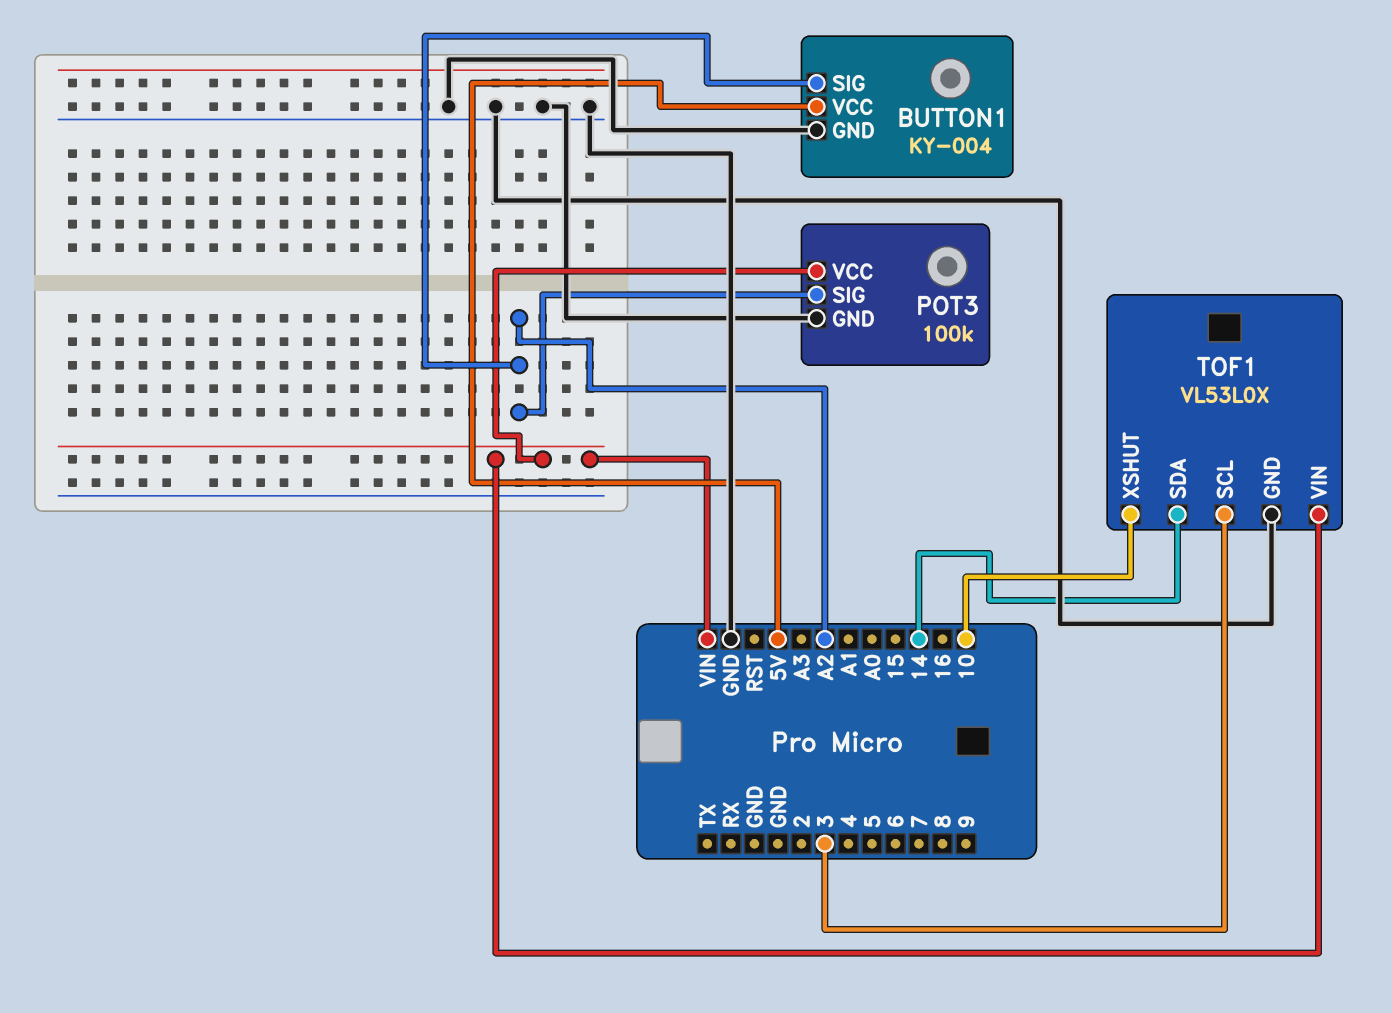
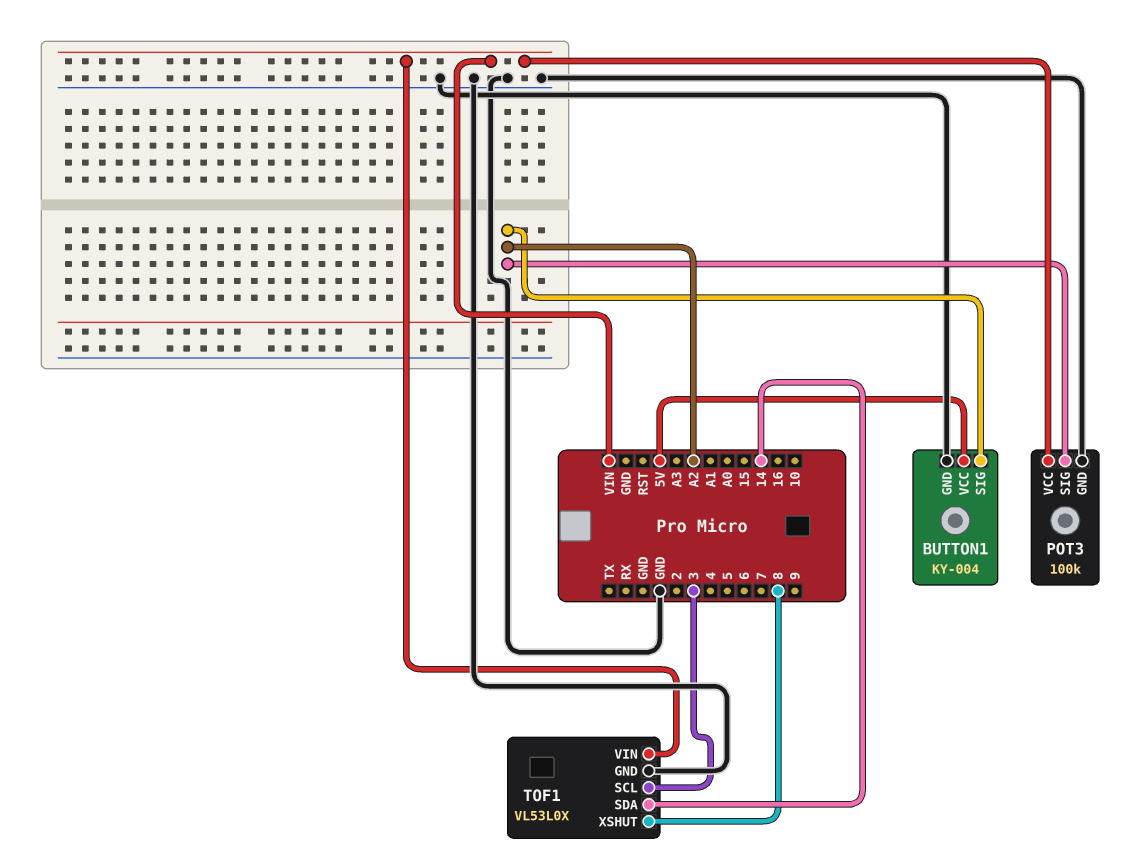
TOF1 pin XSHUT: 10 -> 8

